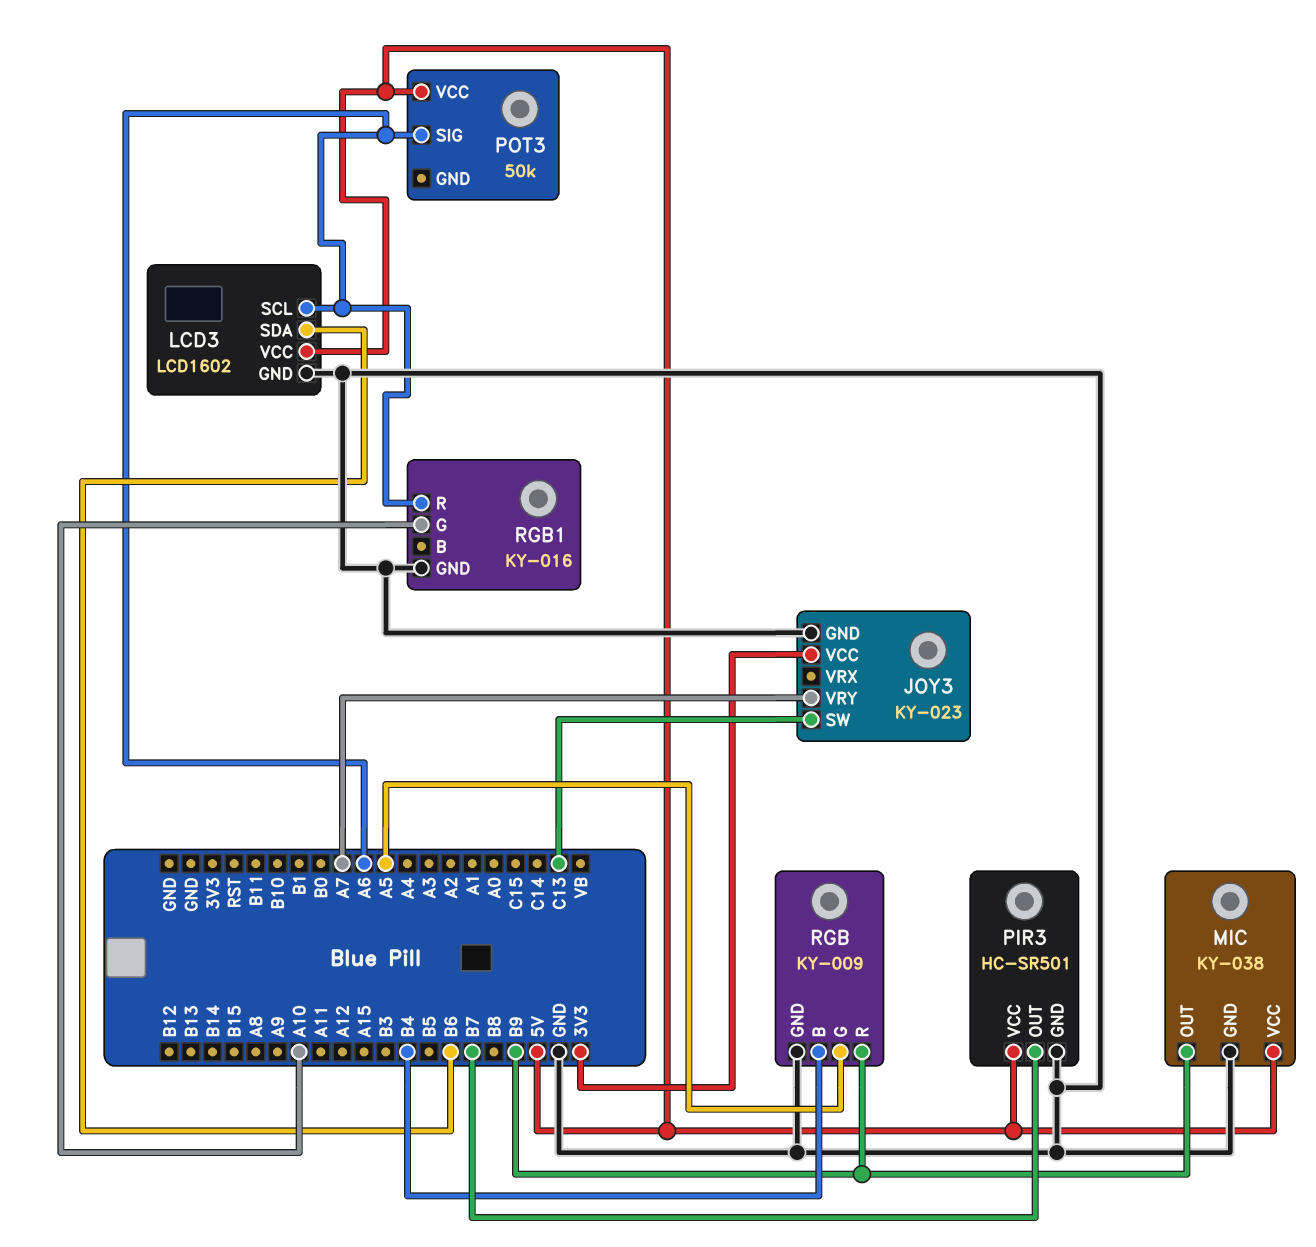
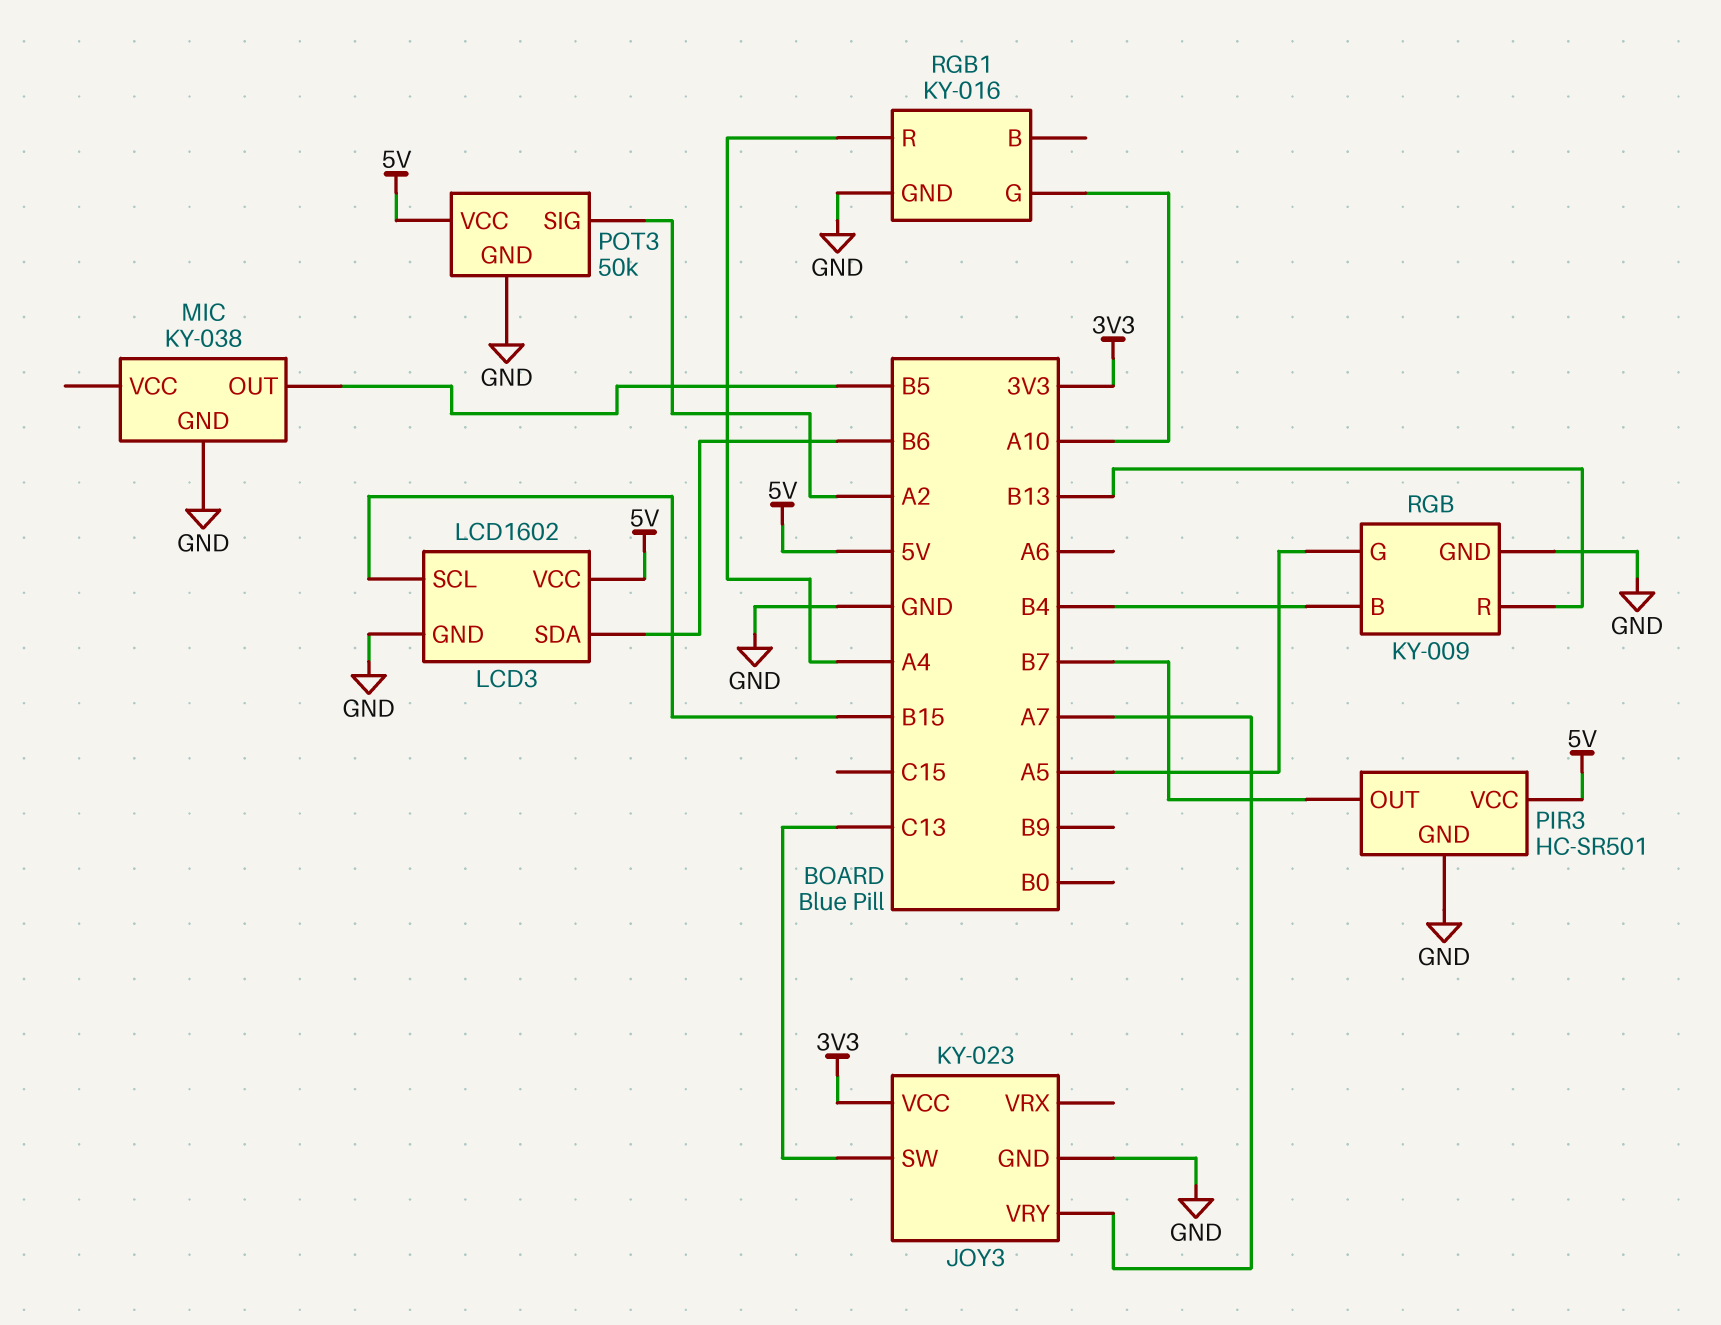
LCD3 pin SCL: A6 -> B15
MIC pin OUT: B9 -> B5
MIC pin VCC: 5V -> none
POT3 pin GND: none -> GND
POT3 pin SIG: A6 -> A2
RGB pin R: B9 -> B13
RGB1 pin R: A6 -> A4

